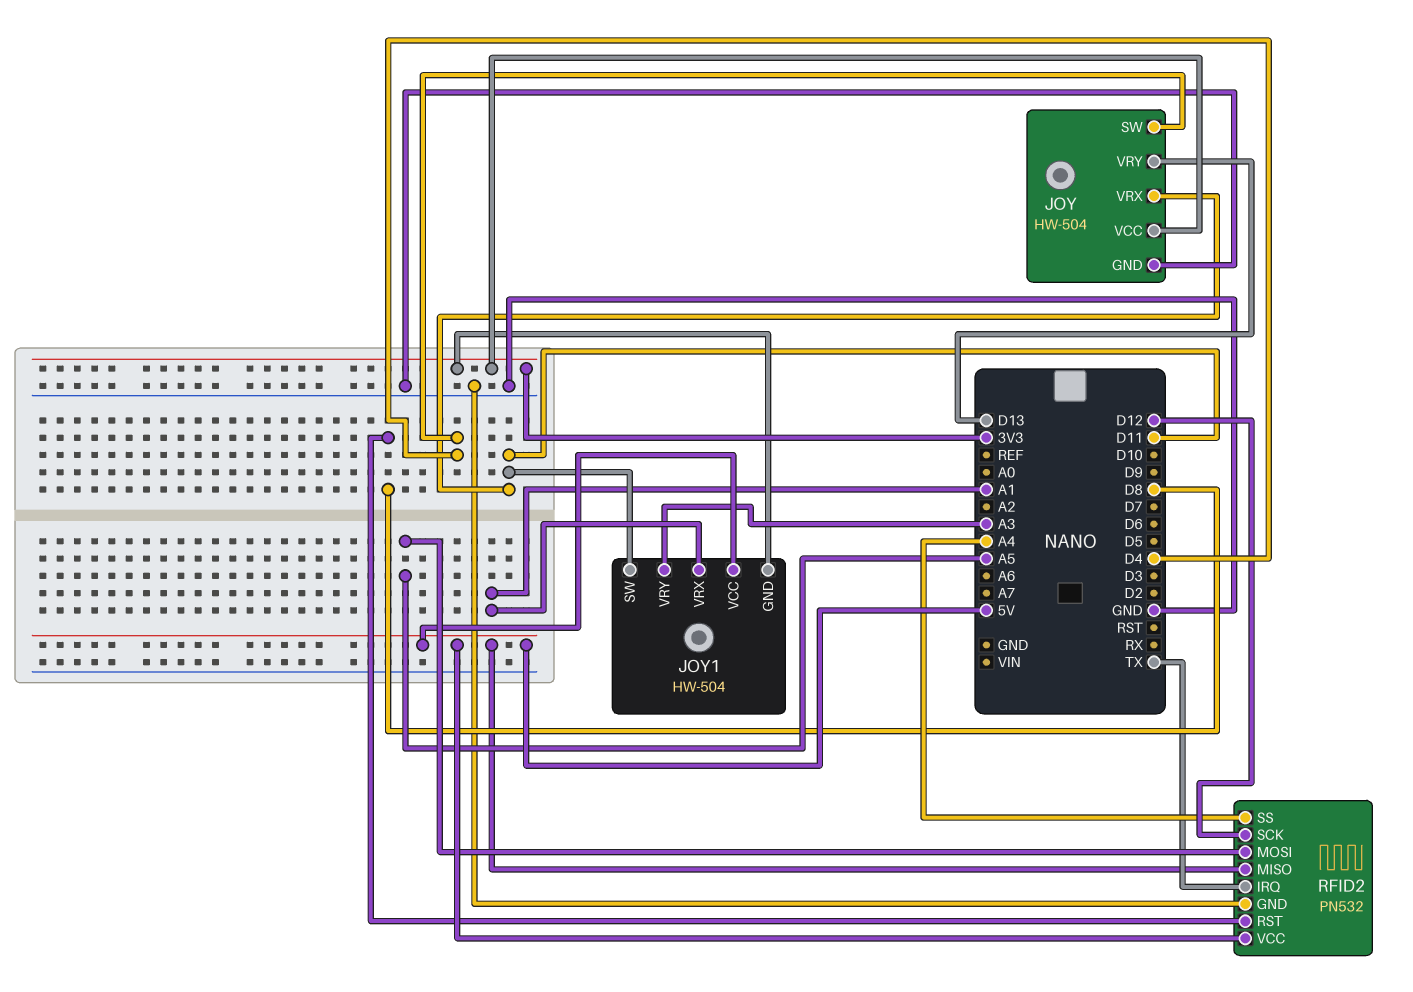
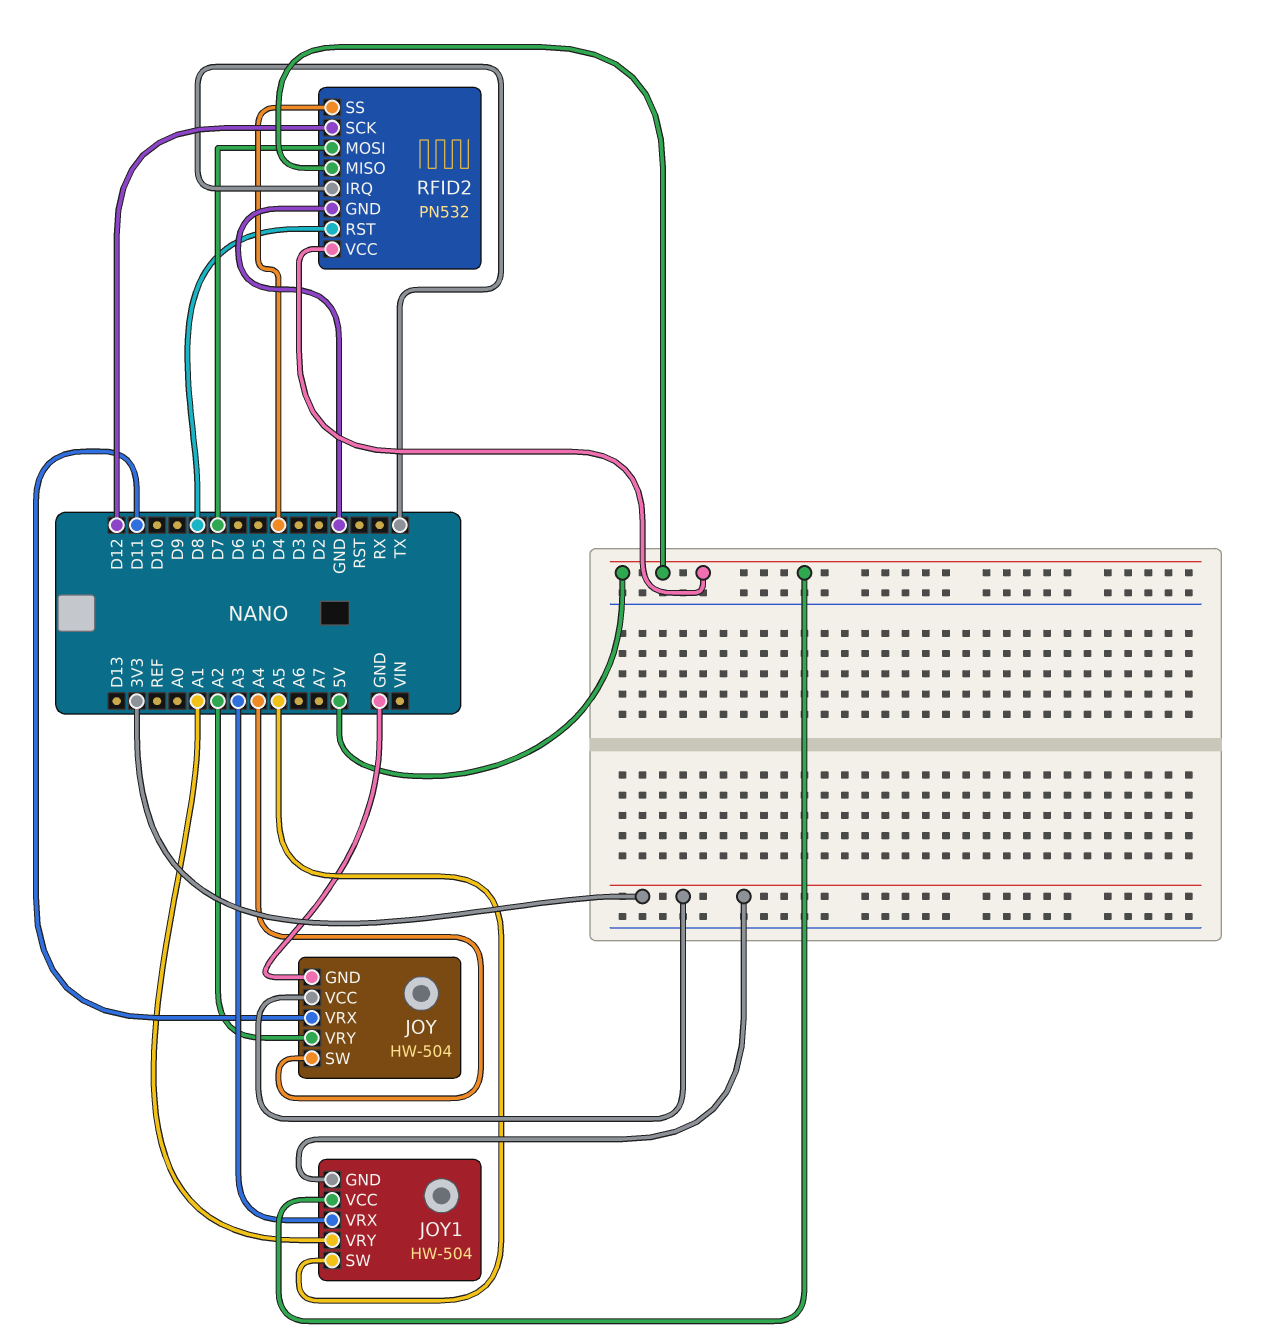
JOY pin SW: D4 -> A4
JOY pin VRY: D13 -> A2
JOY1 pin SW: D11 -> A5
JOY1 pin VRX: A1 -> A3
JOY1 pin VRY: A3 -> A1
RFID2 pin MOSI: A5 -> D7
RFID2 pin SS: A4 -> D4

